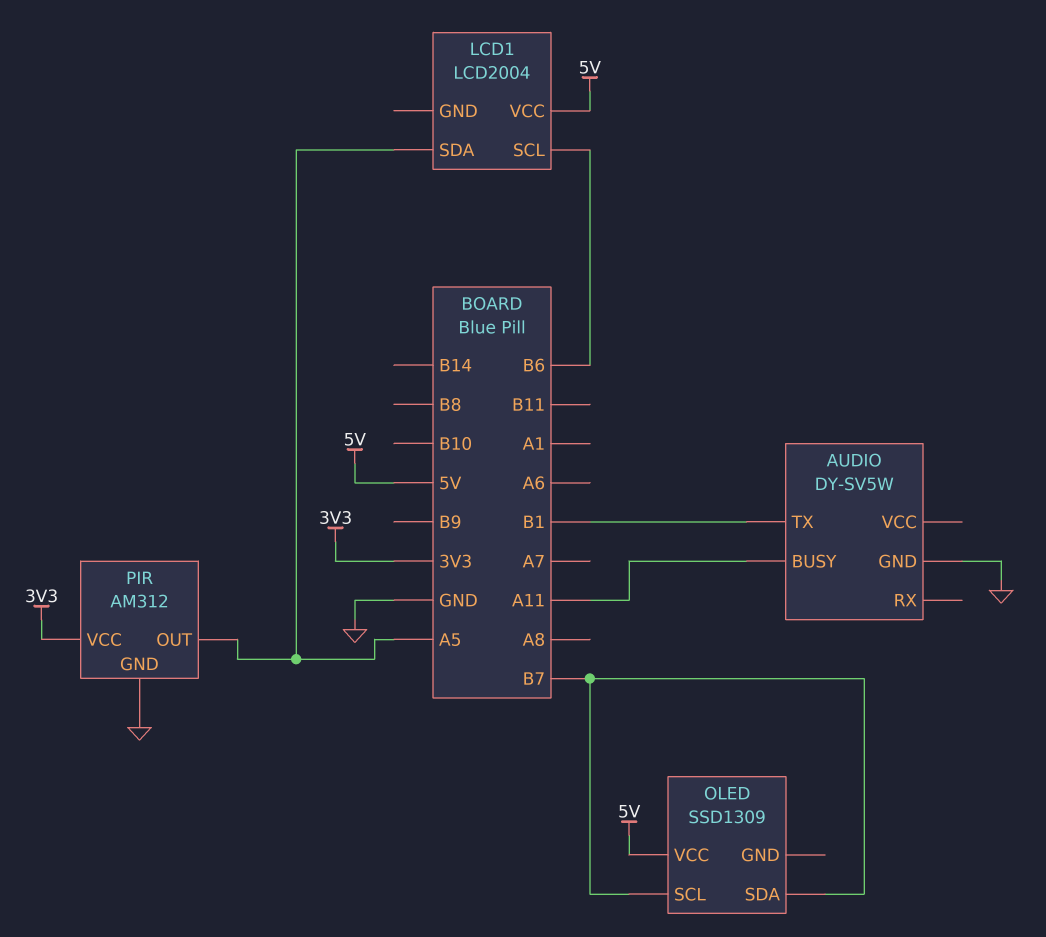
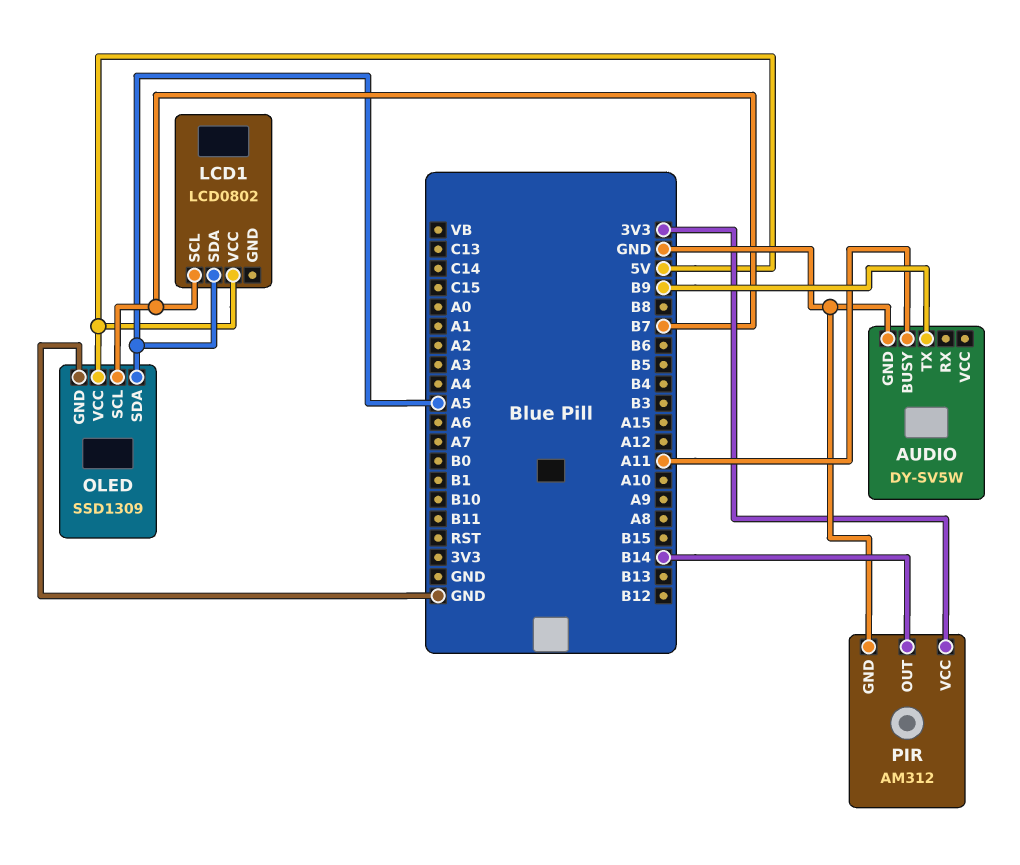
AUDIO pin TX: B1 -> B9
LCD1: LCD2004 -> LCD0802
LCD1 pin SCL: B6 -> B7
OLED pin GND: none -> GND
OLED pin SDA: B7 -> A5
PIR pin OUT: A5 -> B14

